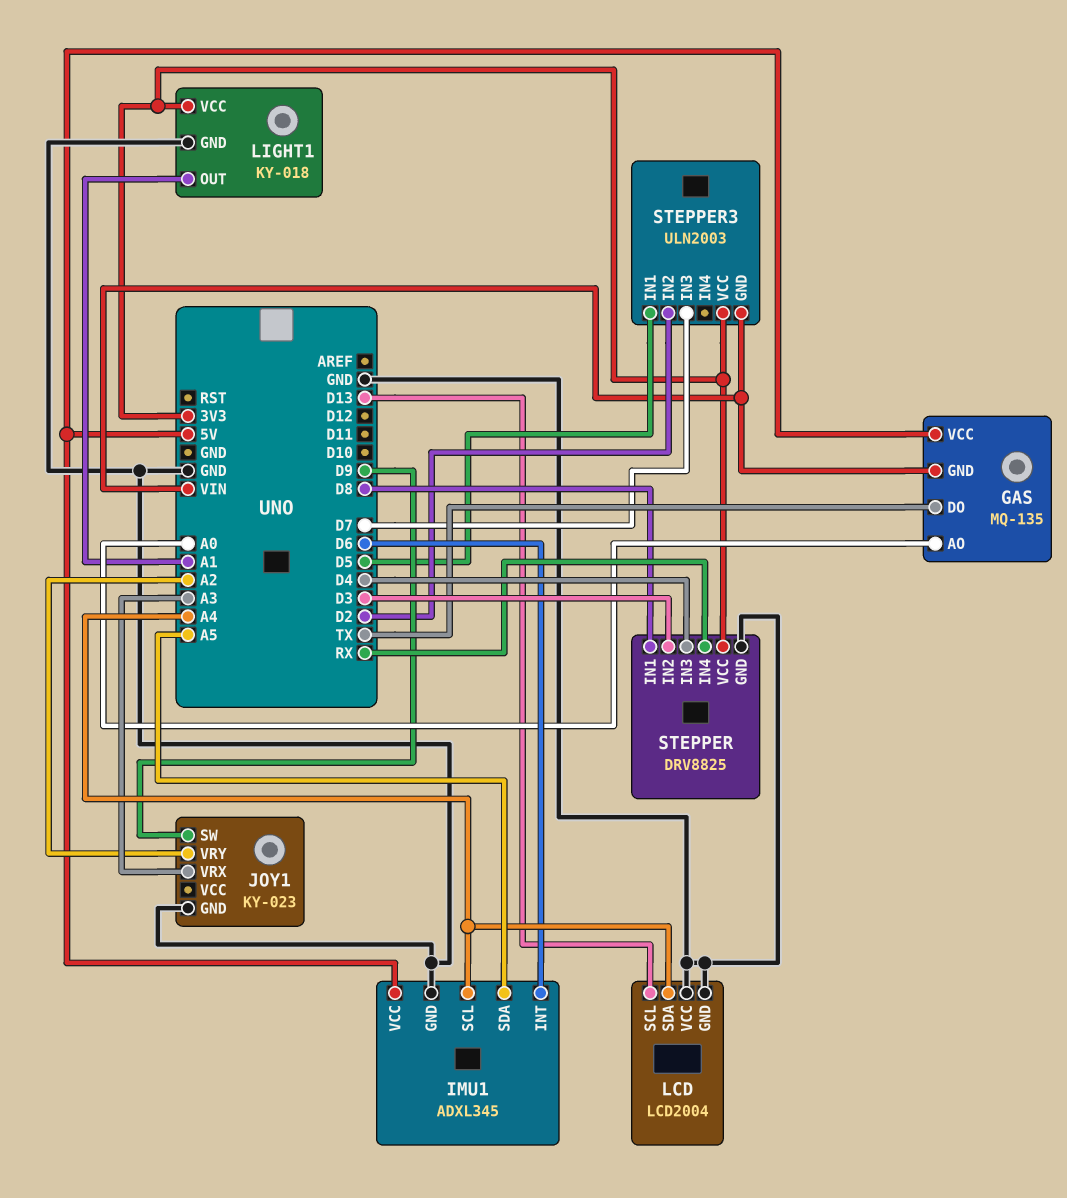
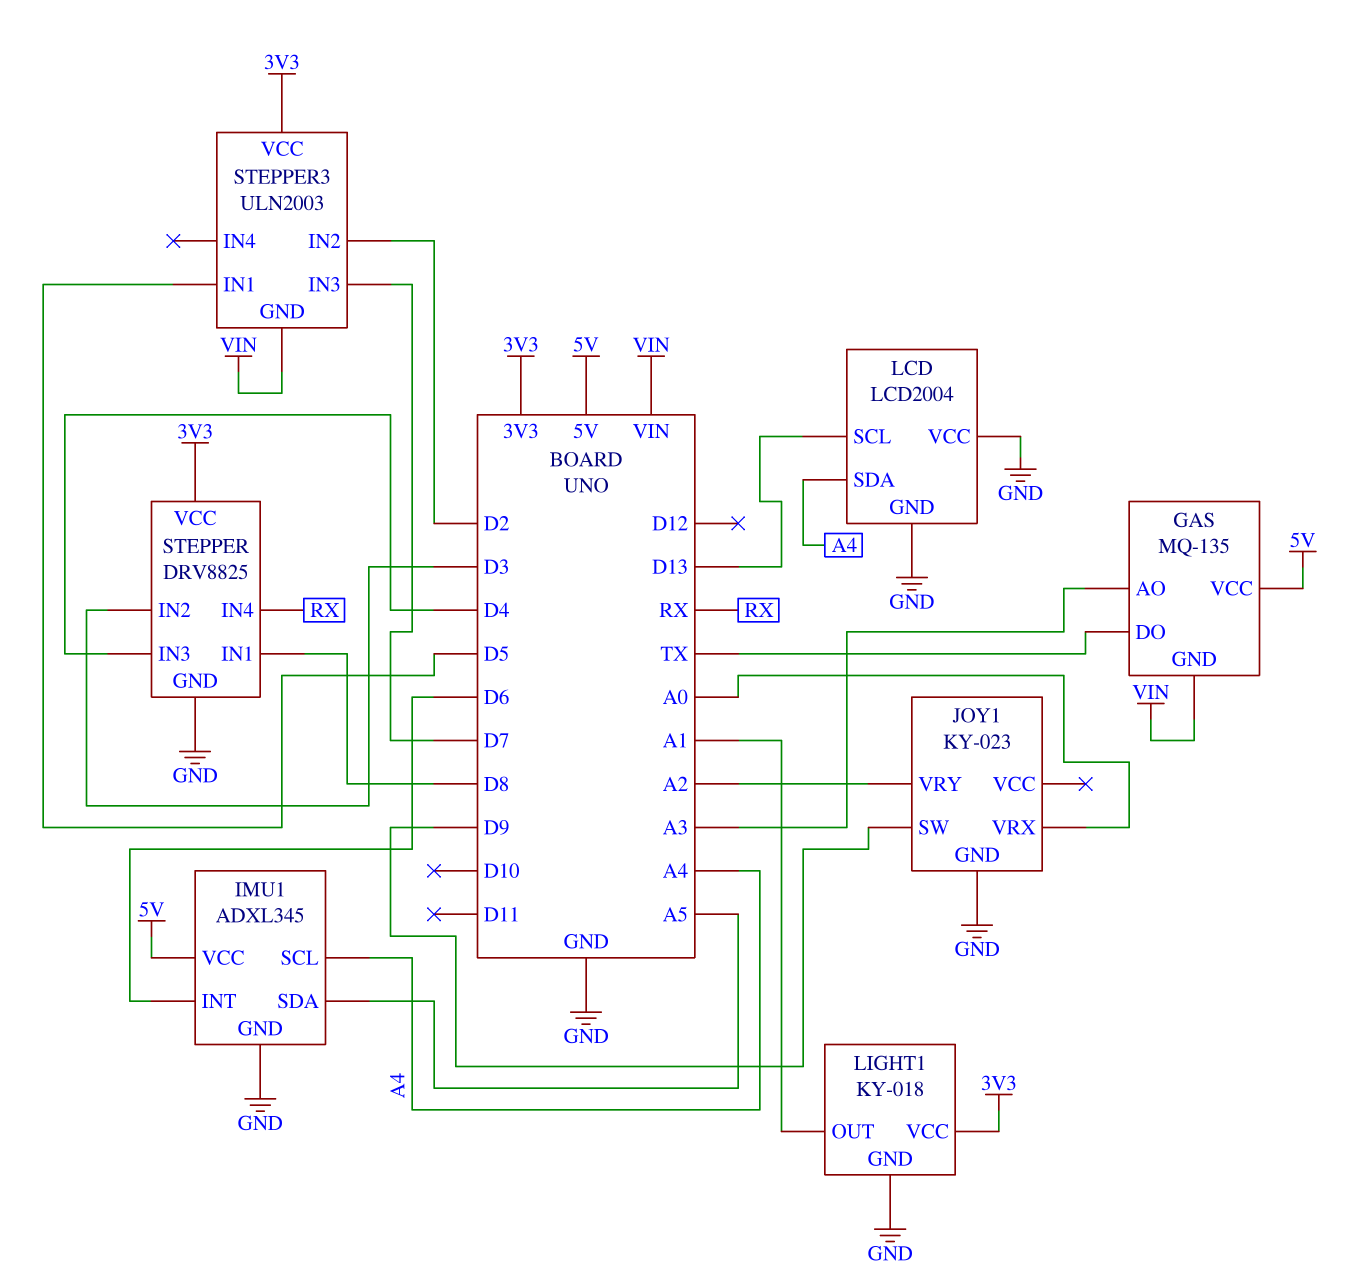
GAS pin AO: A0 -> A3
JOY1 pin VRX: A3 -> A0

